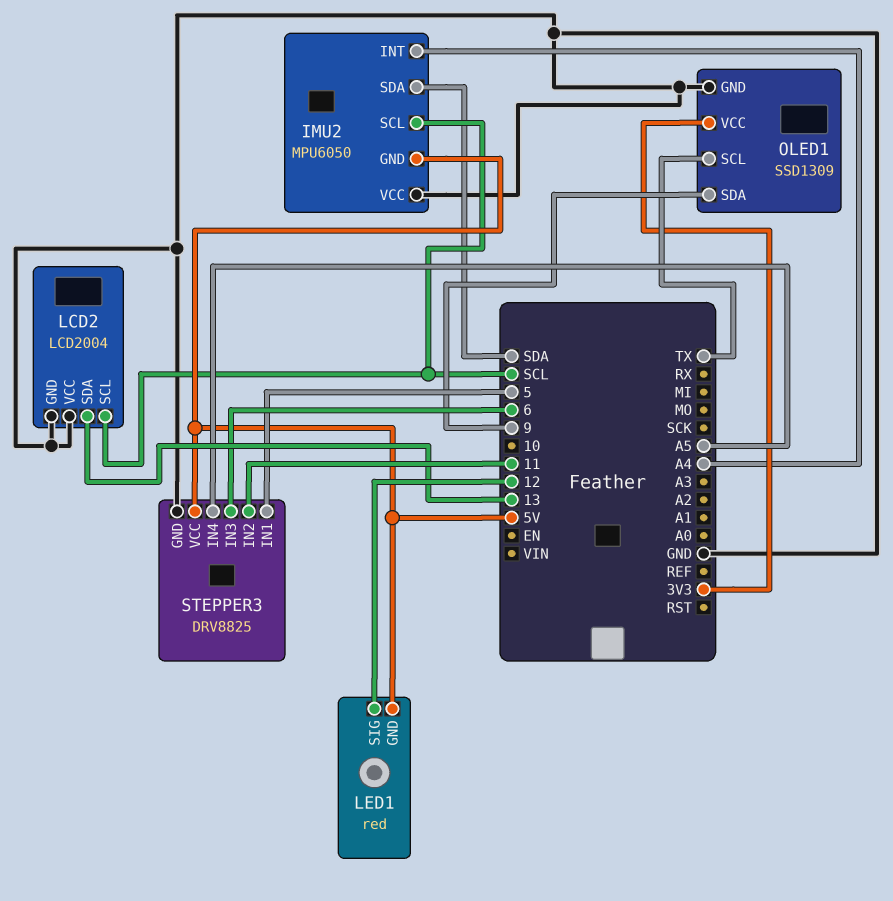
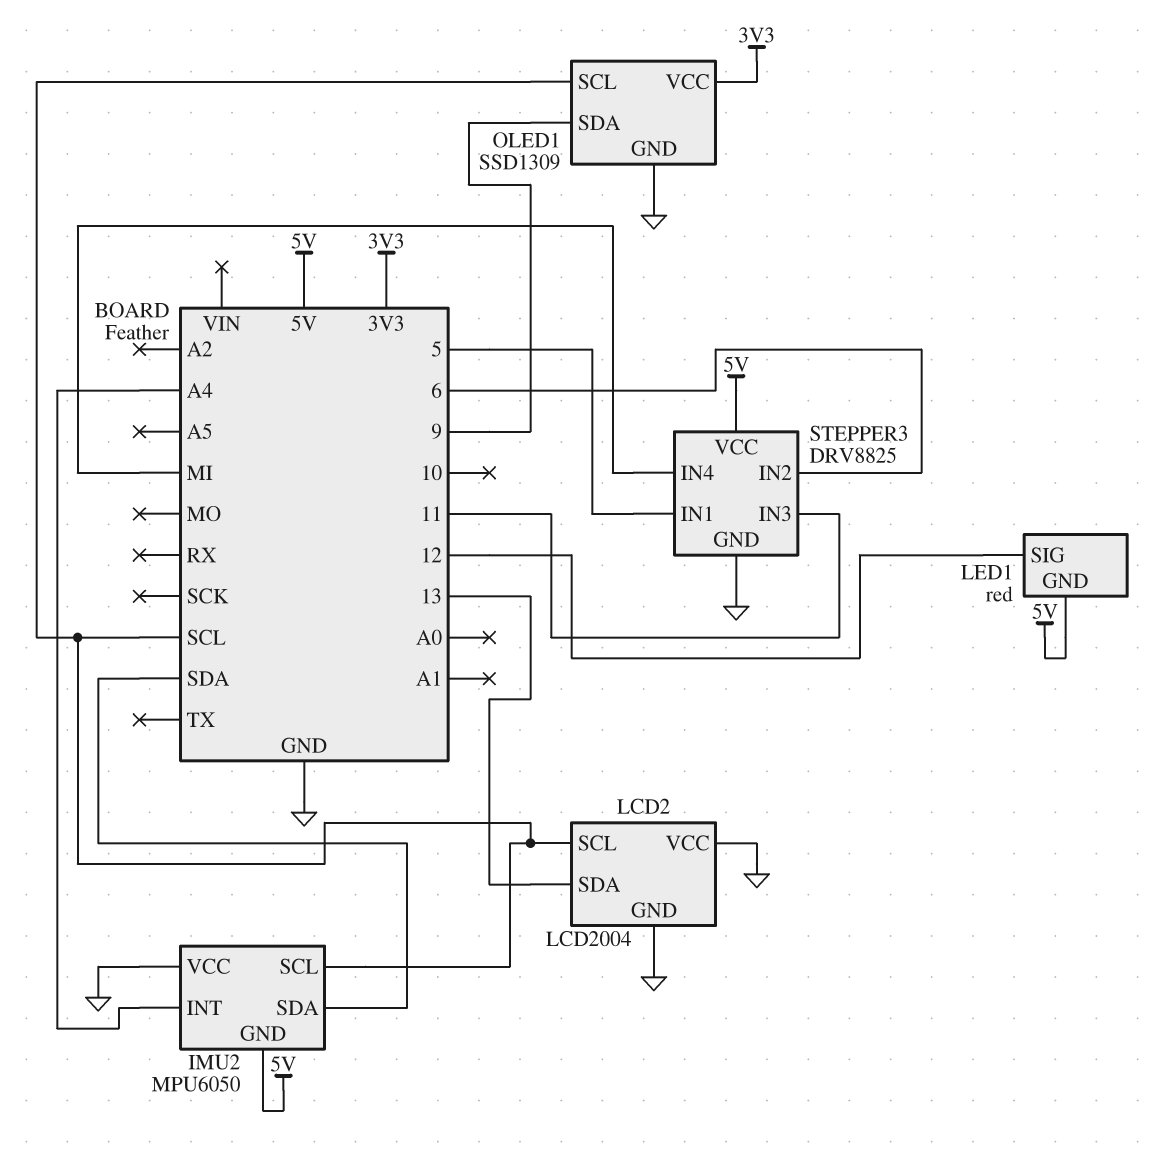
OLED1 pin SCL: TX -> SCL
STEPPER3 pin IN2: 11 -> 6
STEPPER3 pin IN3: 6 -> 11
STEPPER3 pin IN4: A5 -> MI

